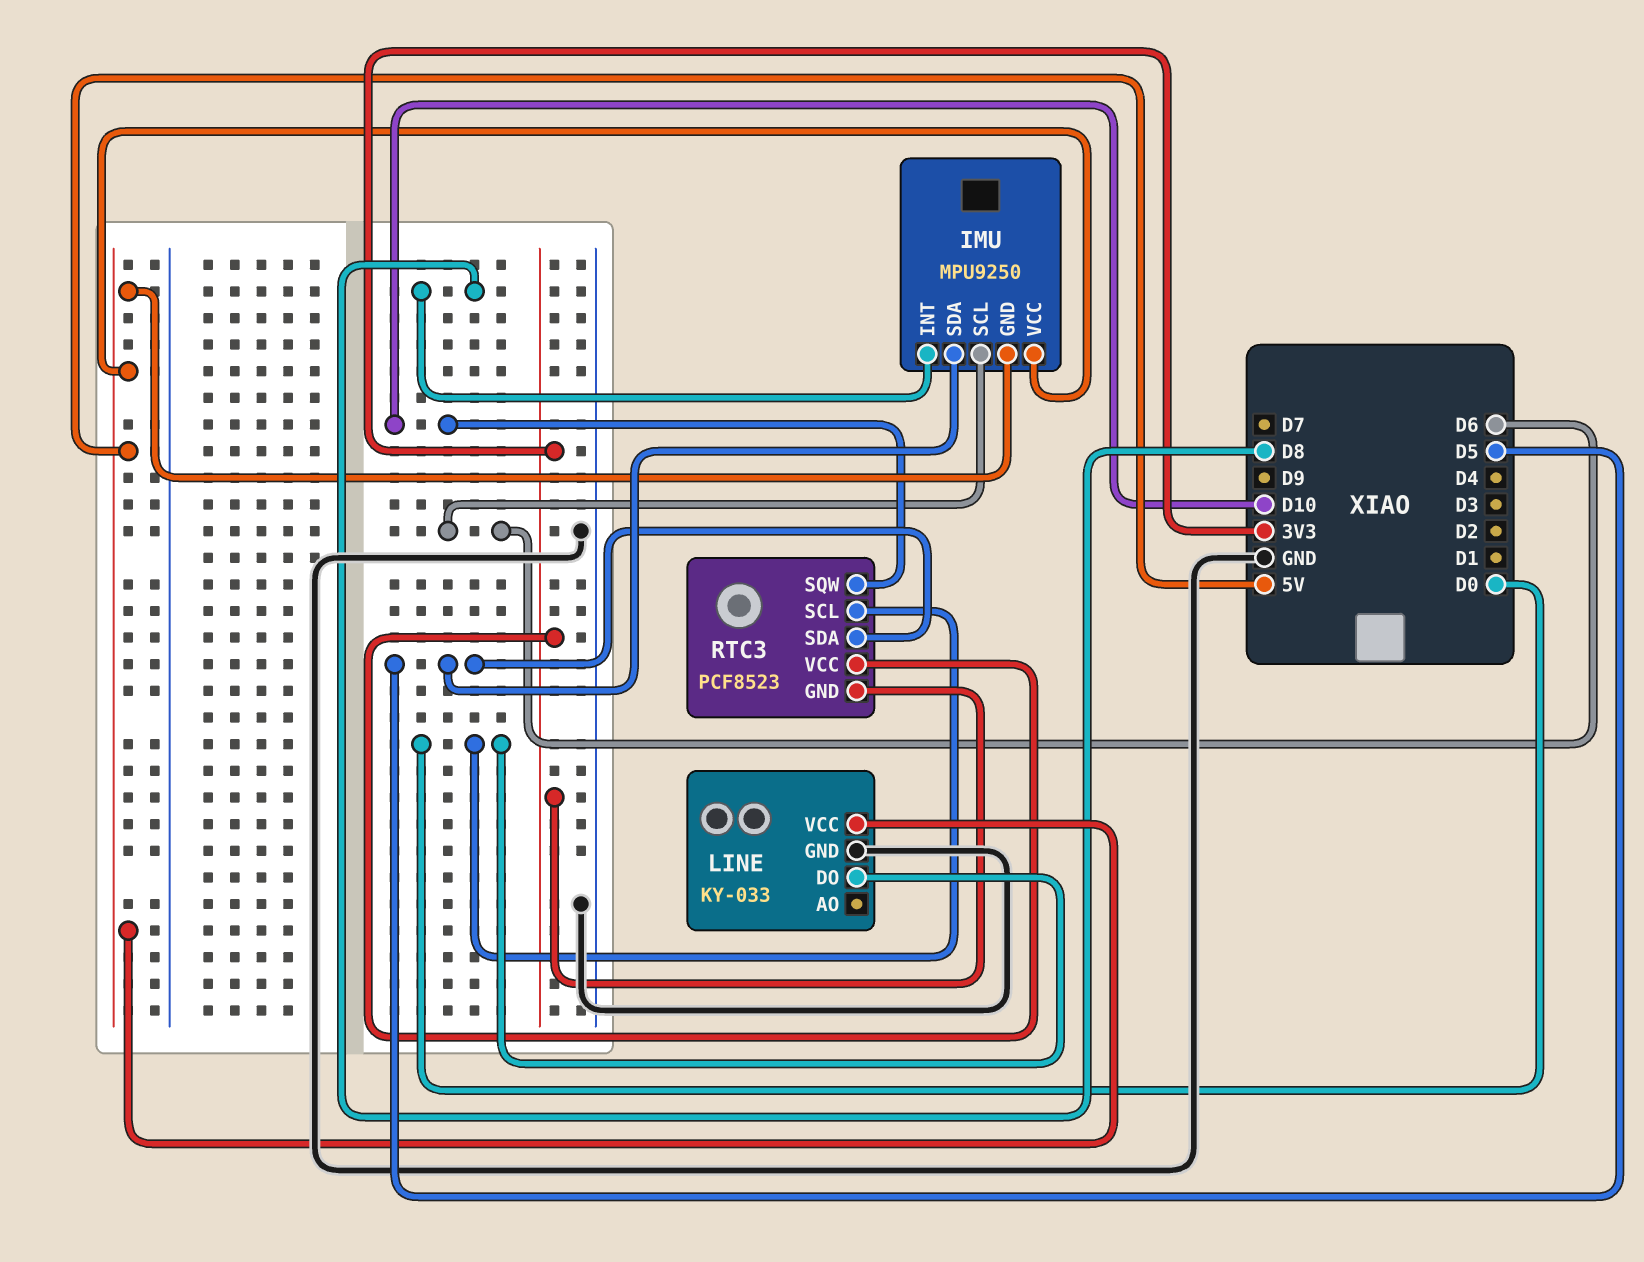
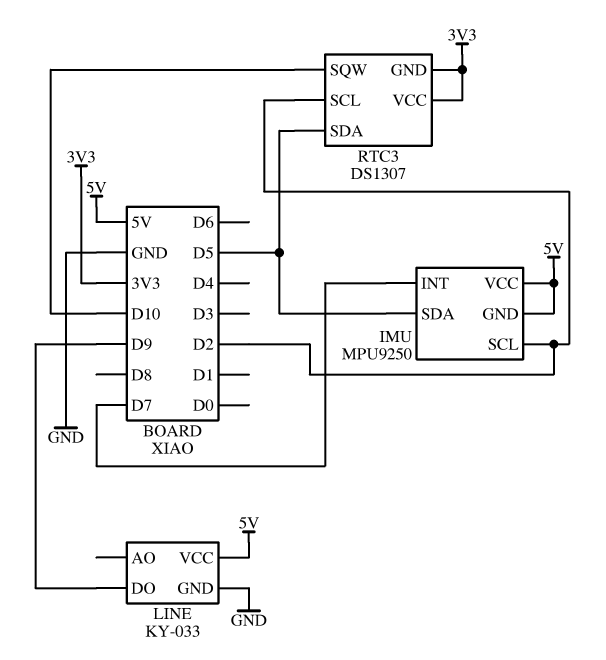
IMU pin INT: D8 -> D7
IMU pin SCL: D6 -> D2
LINE pin DO: D0 -> D9
RTC3: PCF8523 -> DS1307
RTC3 pin SCL: D0 -> D2

